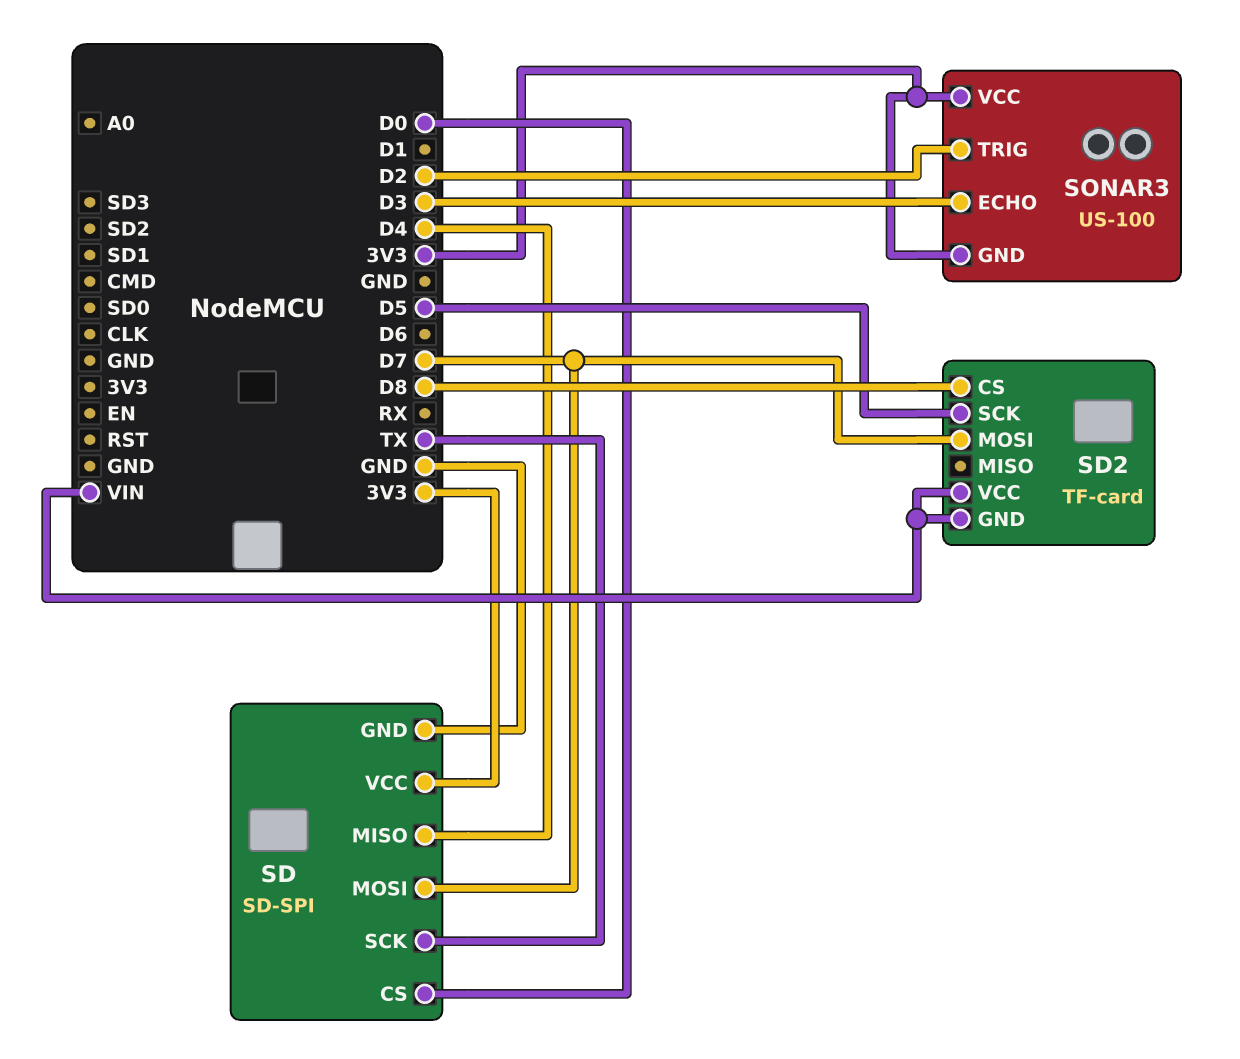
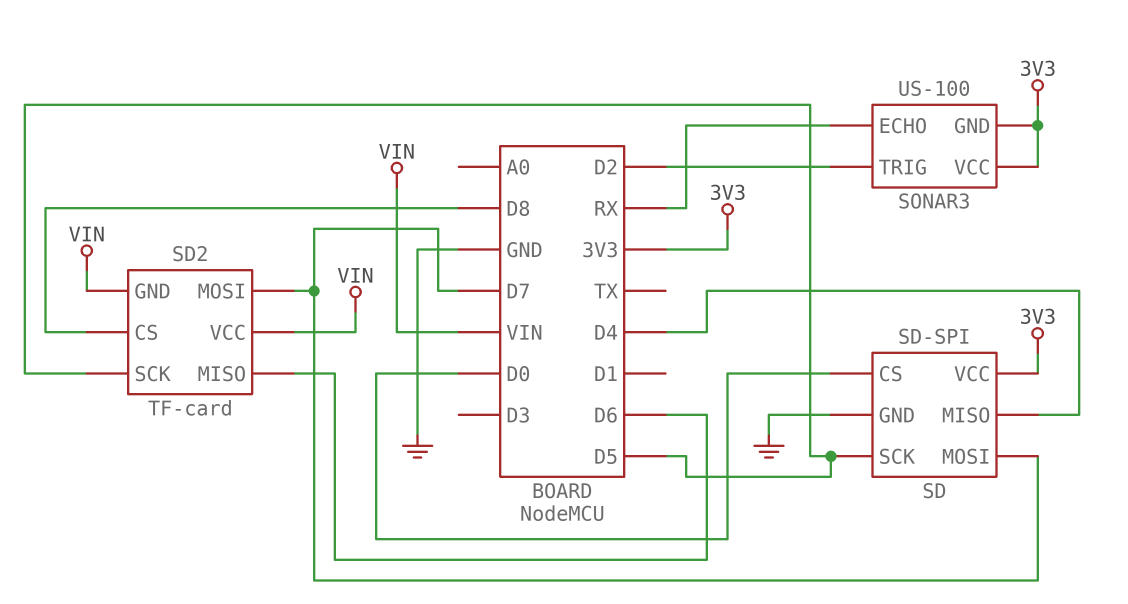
SD pin SCK: TX -> D5
SD2 pin MISO: none -> D6
SONAR3 pin ECHO: D3 -> RX

